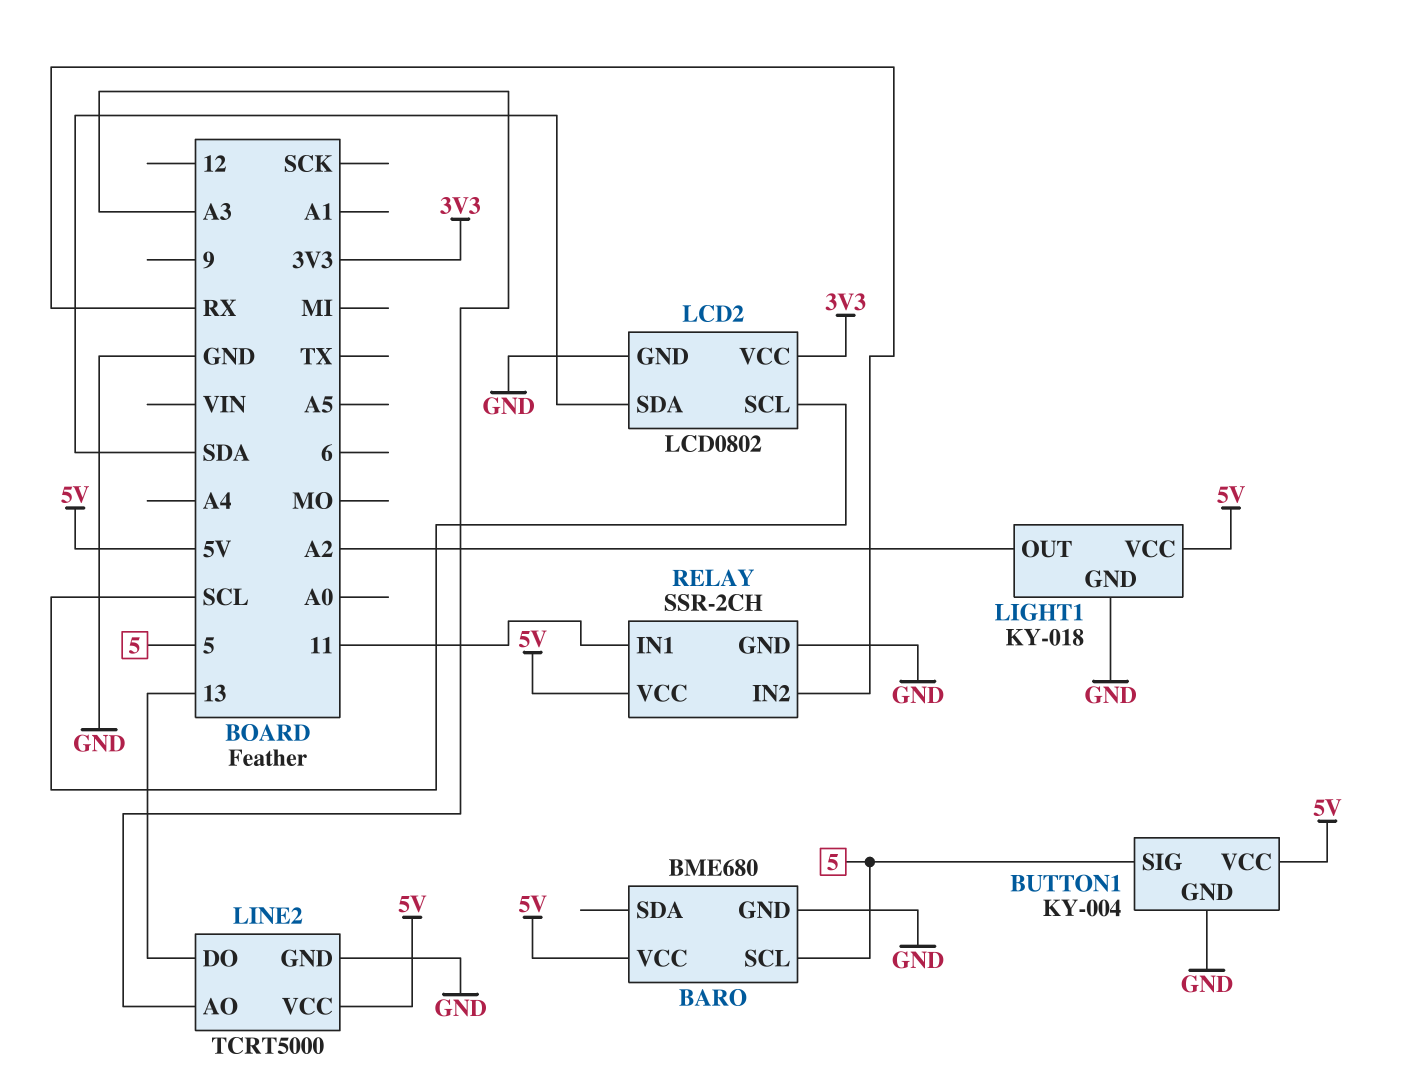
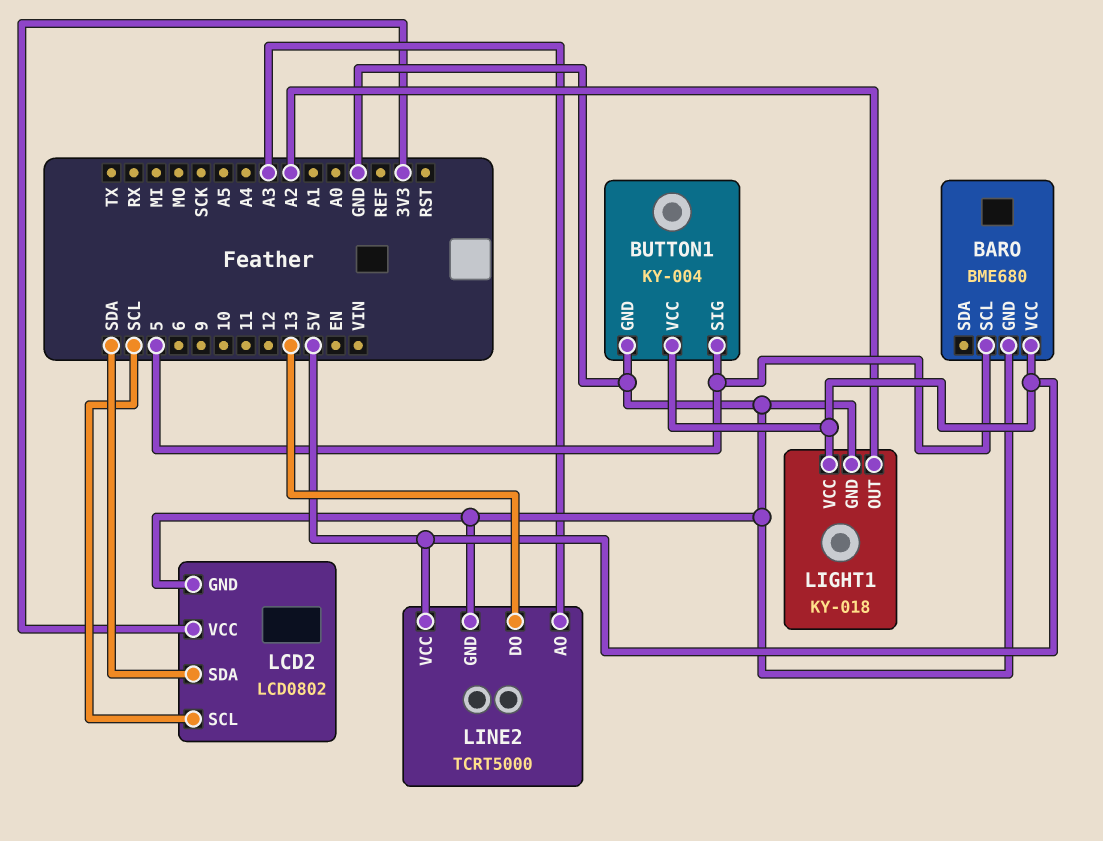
RELAY: SSR-2CH -> none
RELAY pin GND: GND -> none
RELAY pin IN1: 11 -> none
RELAY pin IN2: RX -> none
RELAY pin VCC: 5V -> none

